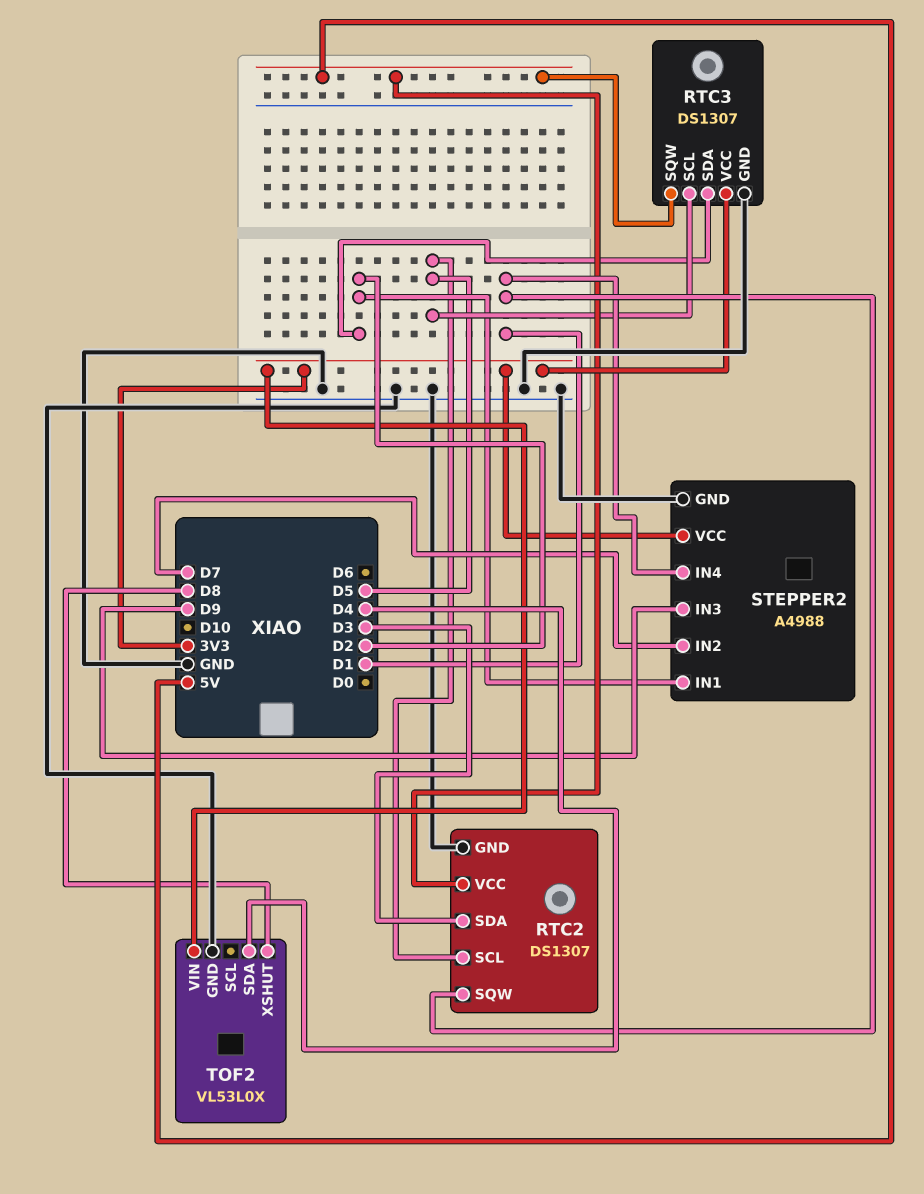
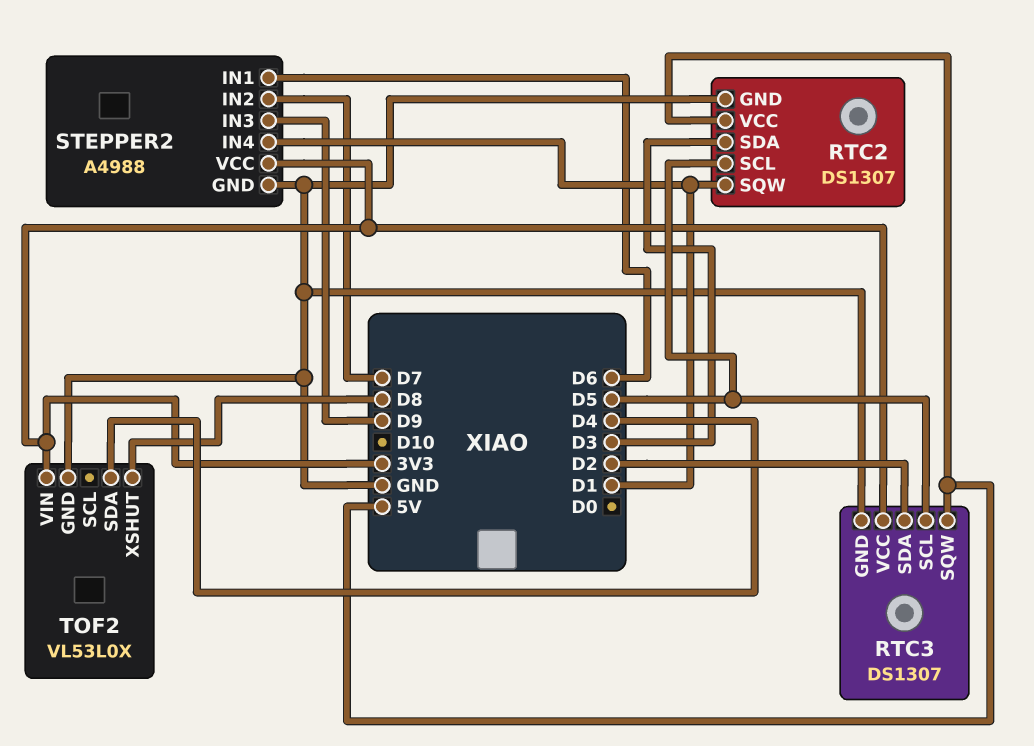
STEPPER2 pin IN1: D2 -> D6

